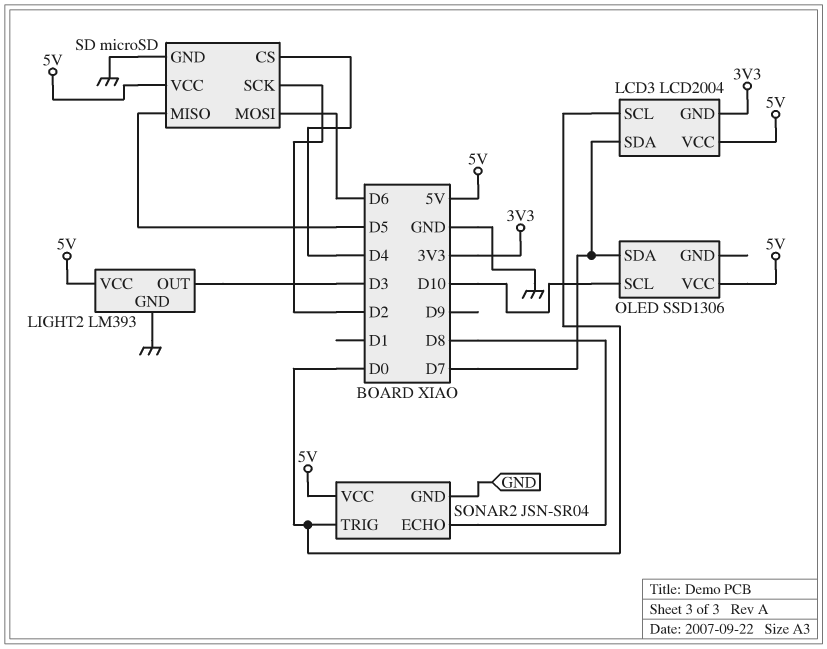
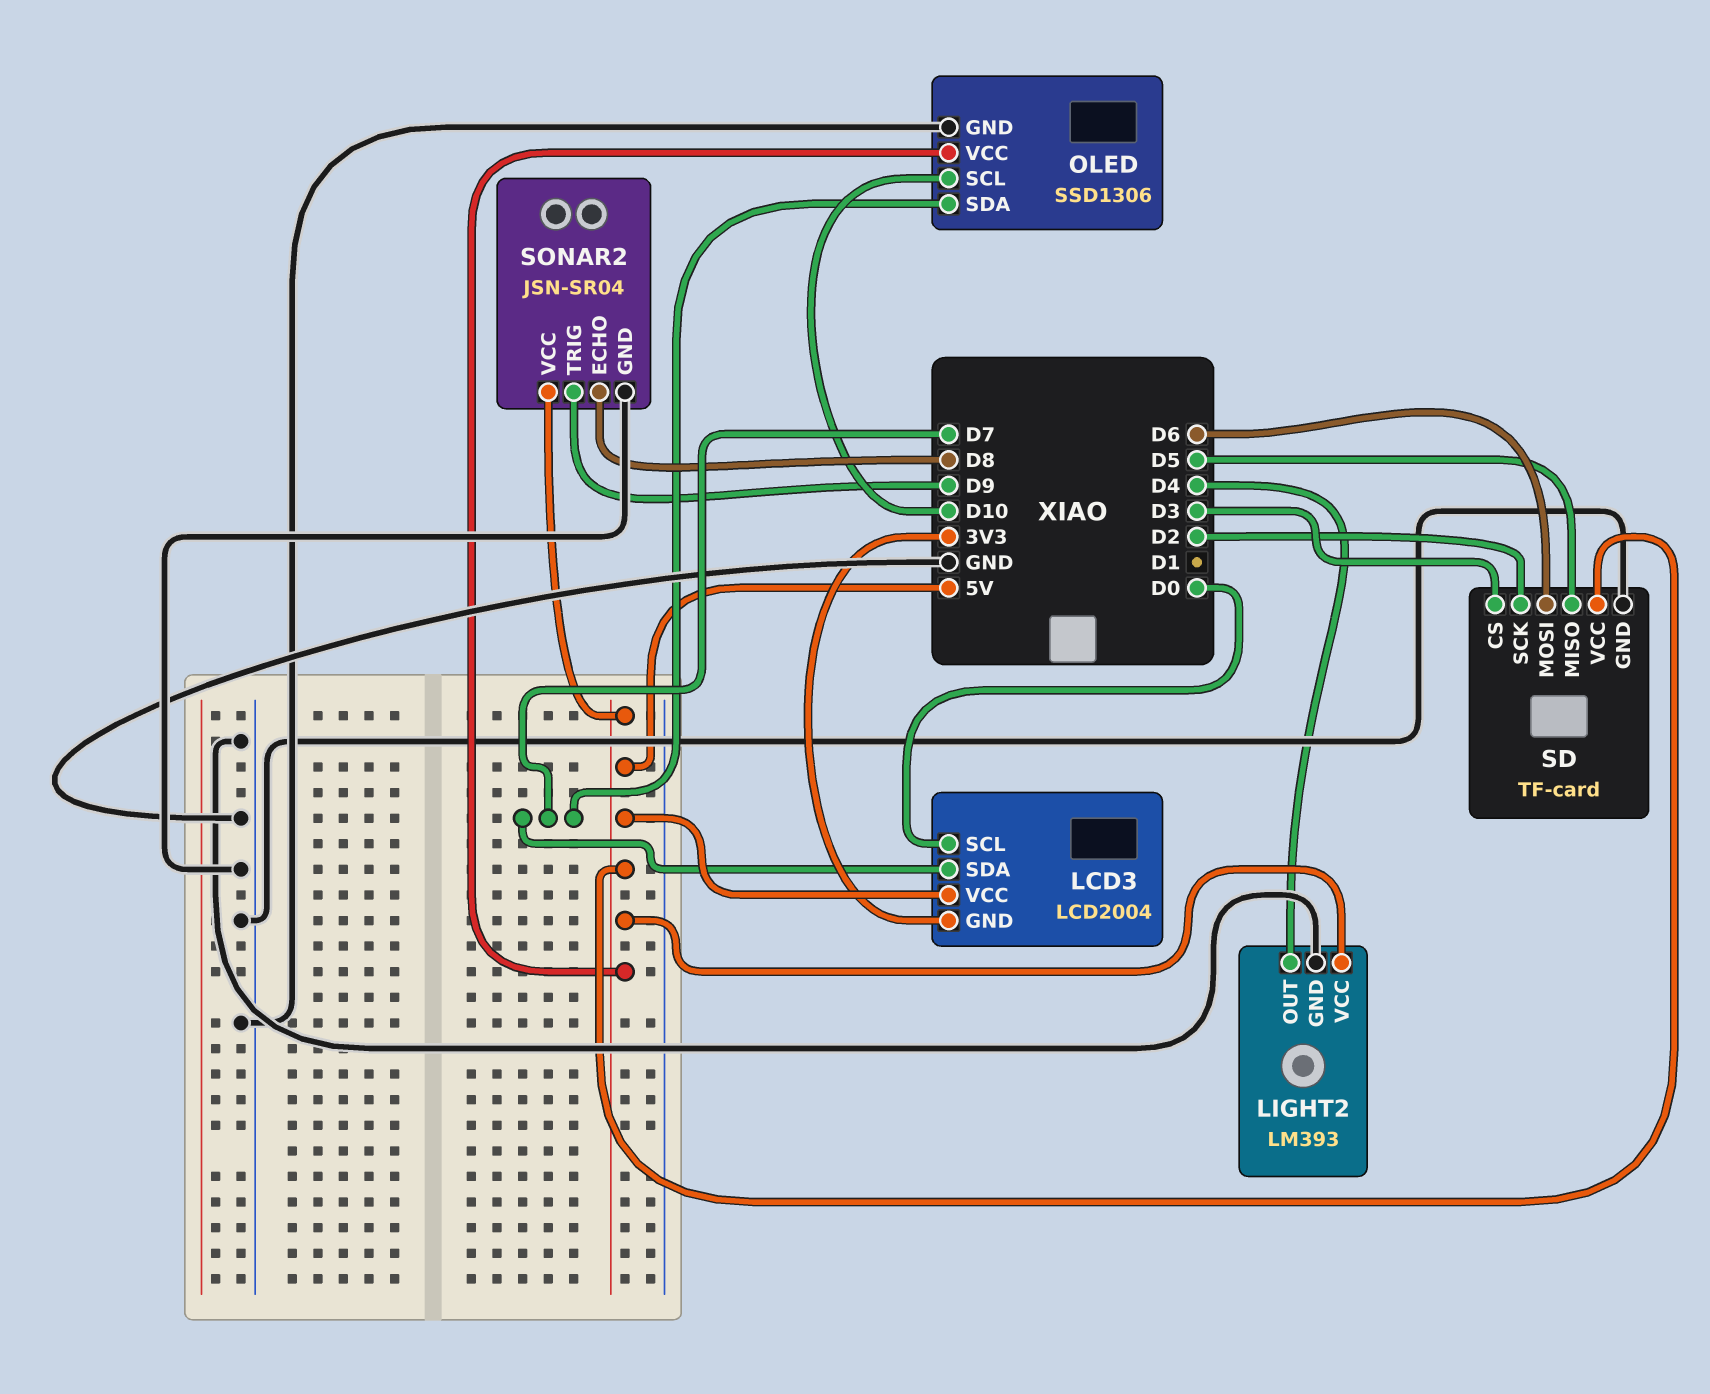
LIGHT2 pin OUT: D3 -> D4
OLED pin GND: none -> GND
SD: microSD -> TF-card
SD pin CS: D4 -> D3
SONAR2 pin TRIG: D0 -> D9

